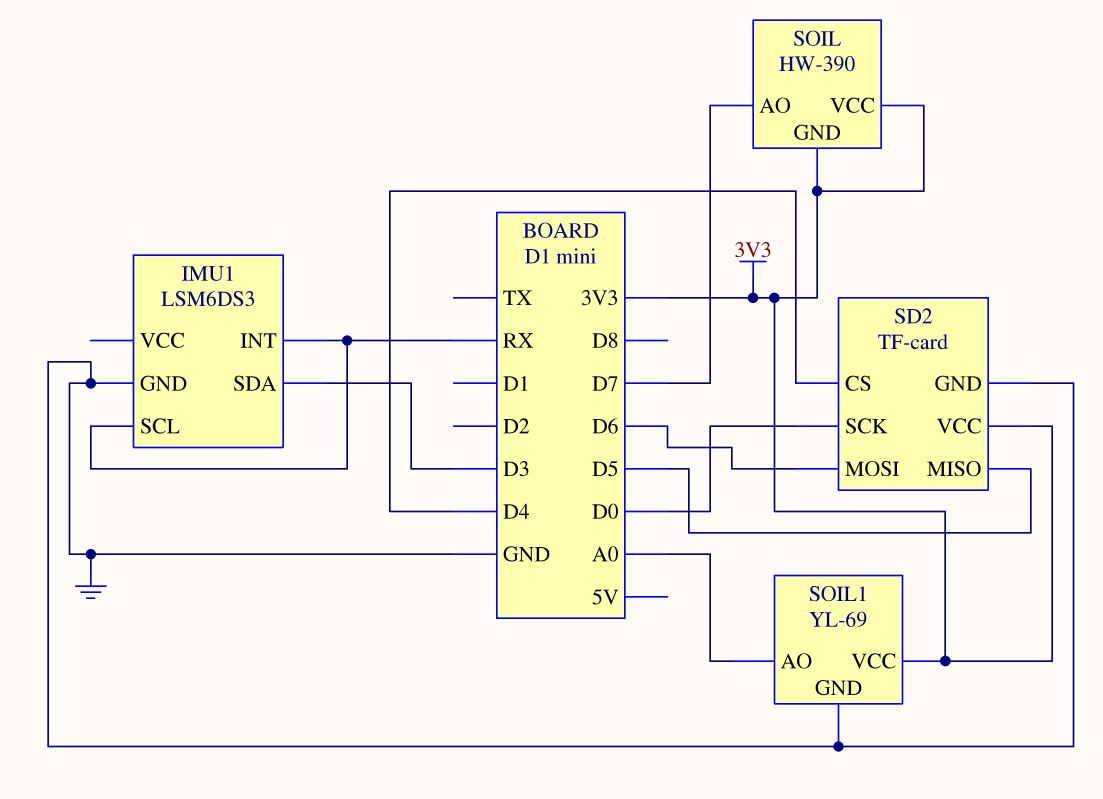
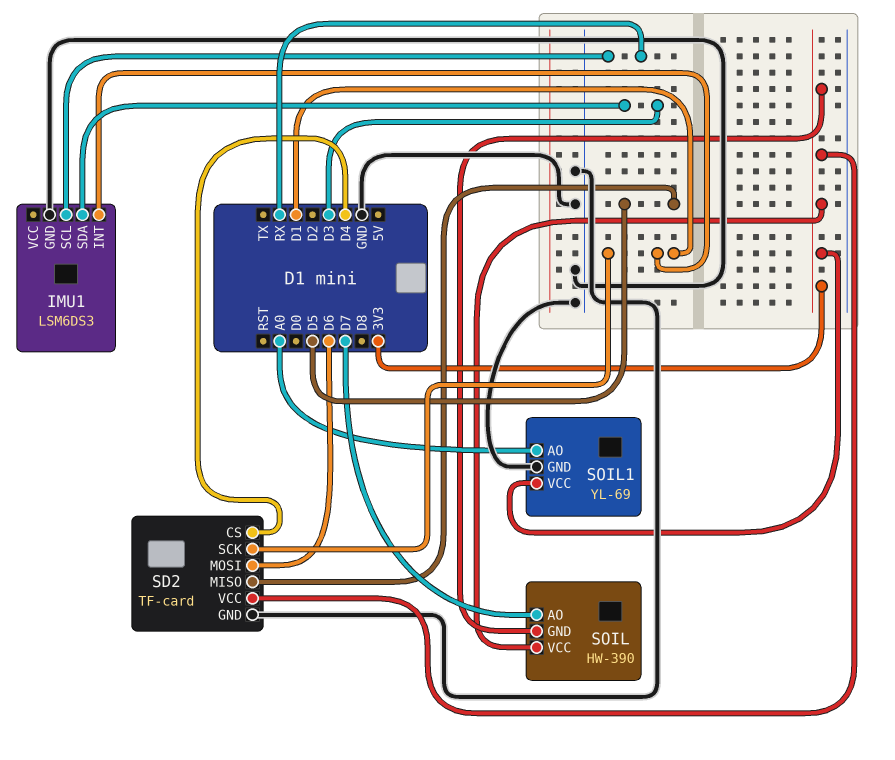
IMU1 pin INT: RX -> D1
SD2 pin SCK: D0 -> D1

